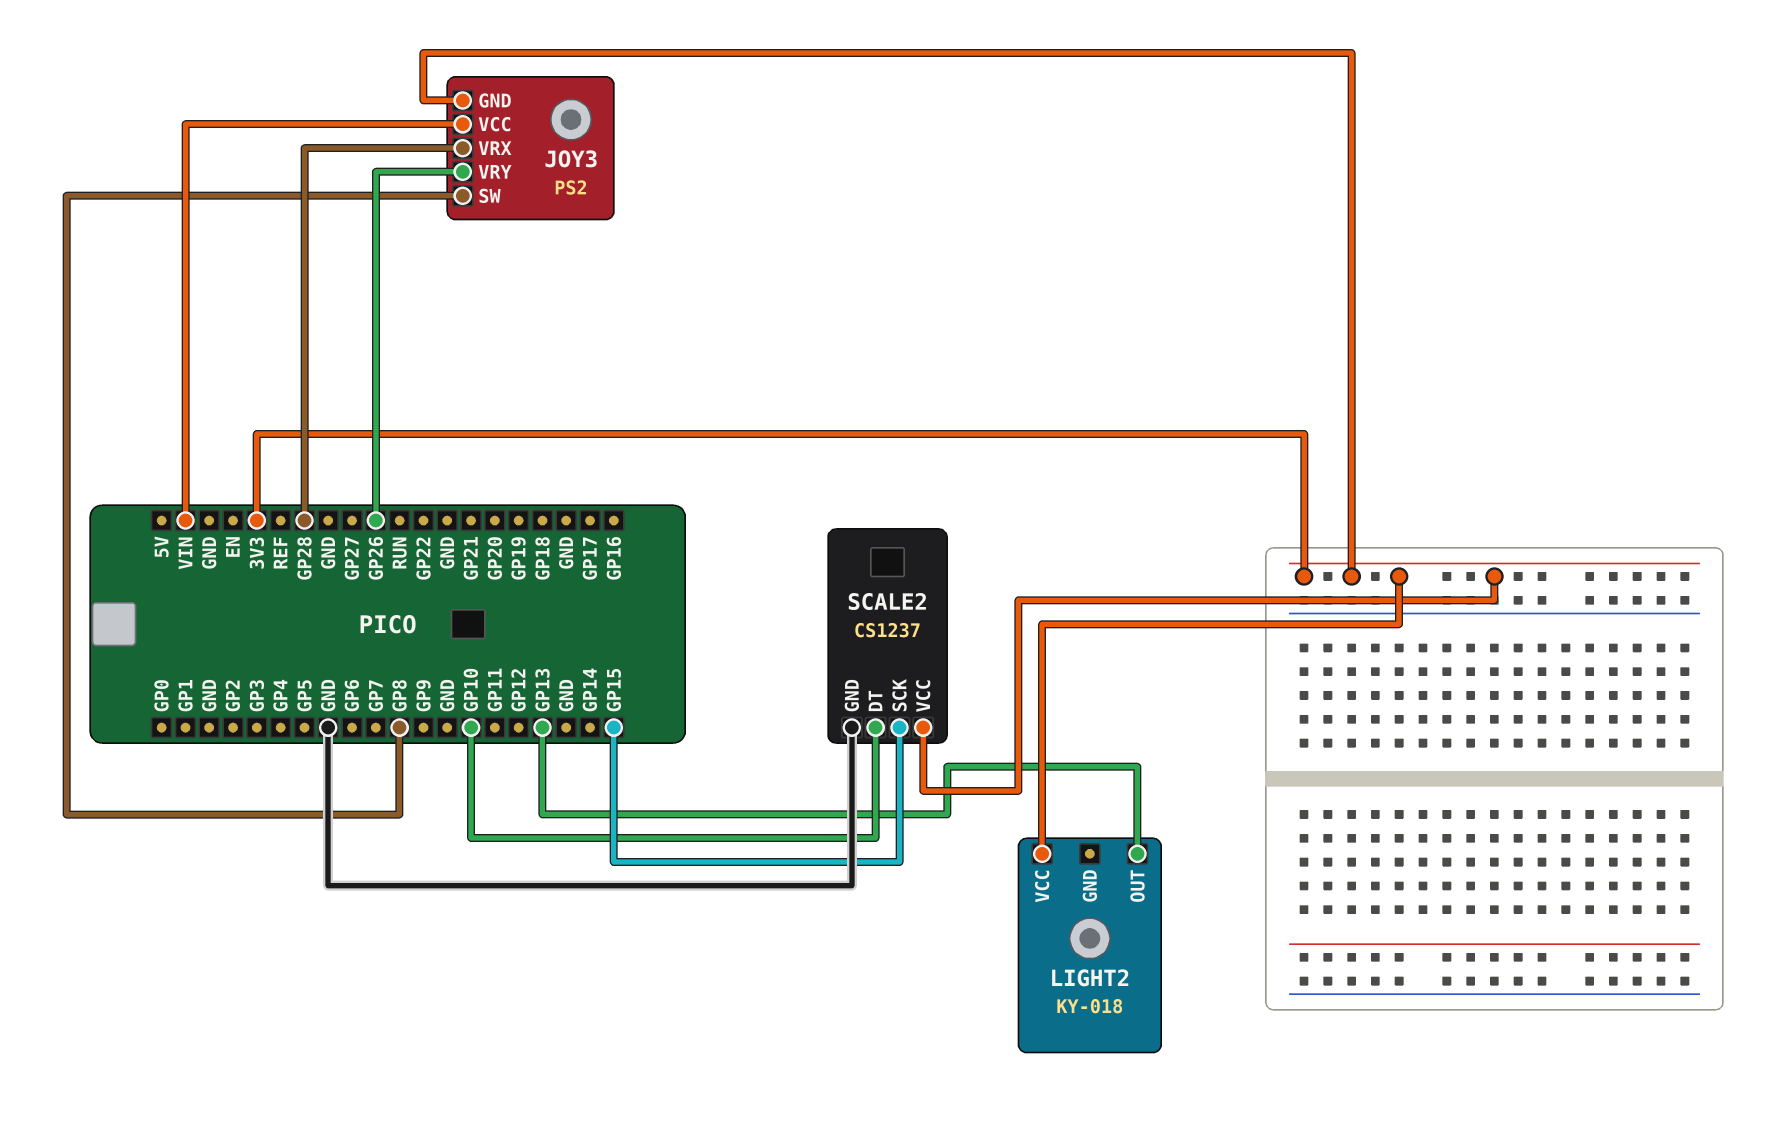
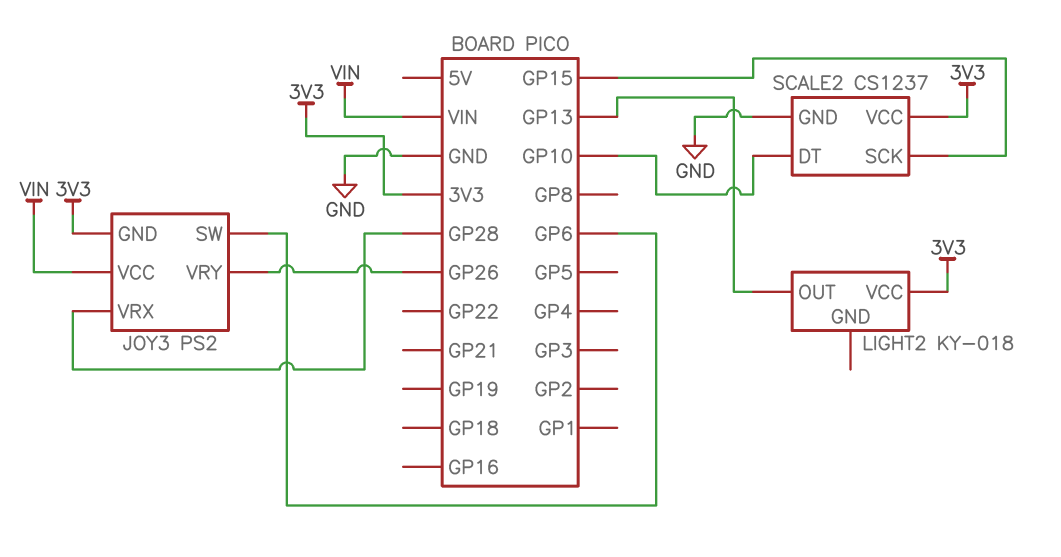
JOY3 pin SW: GP8 -> GP6

